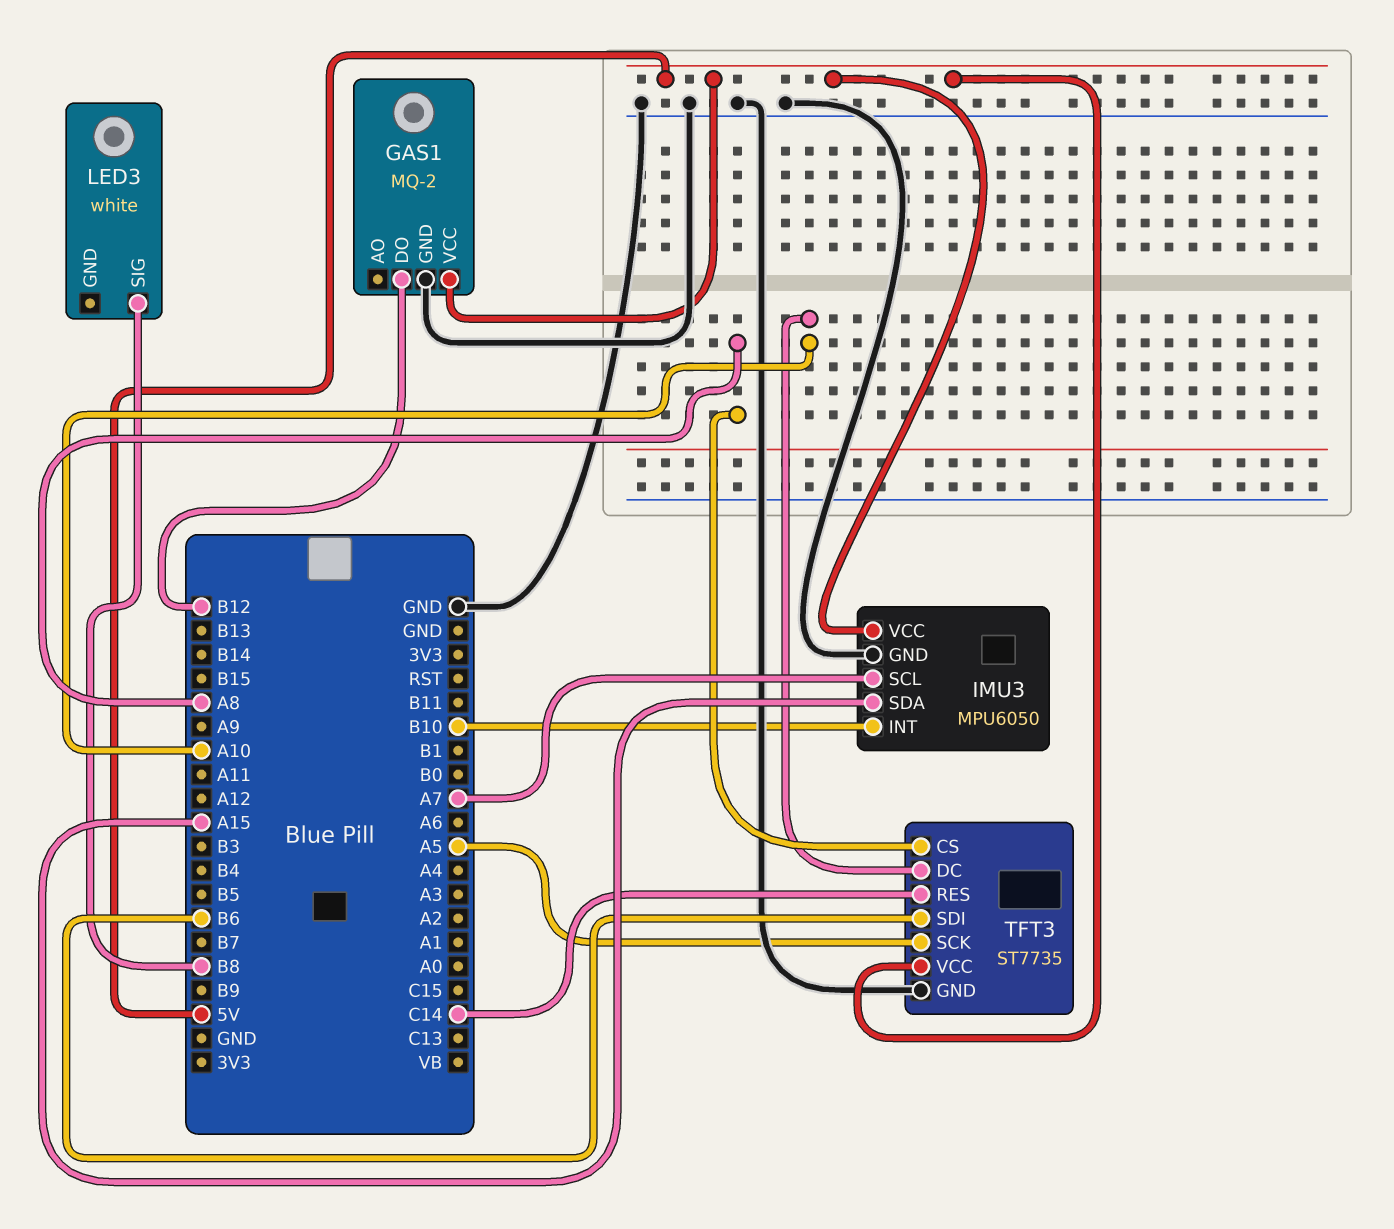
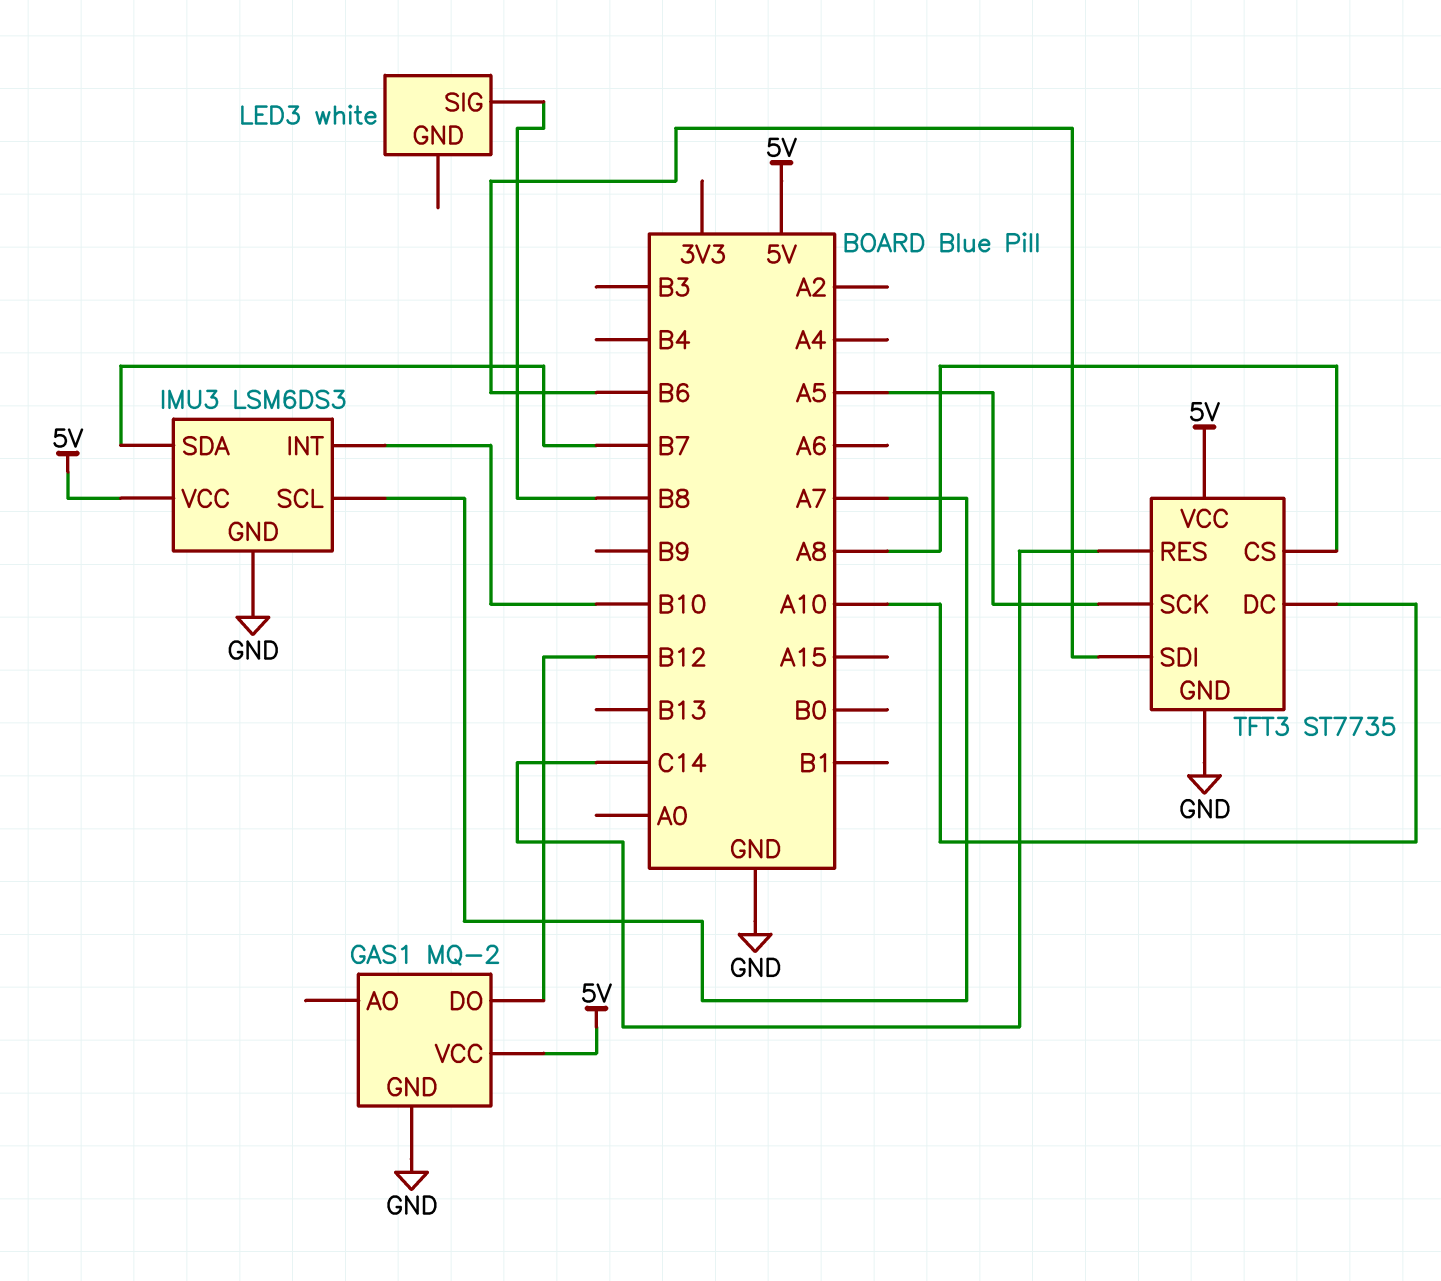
IMU3: MPU6050 -> LSM6DS3
IMU3 pin SDA: A15 -> B7

